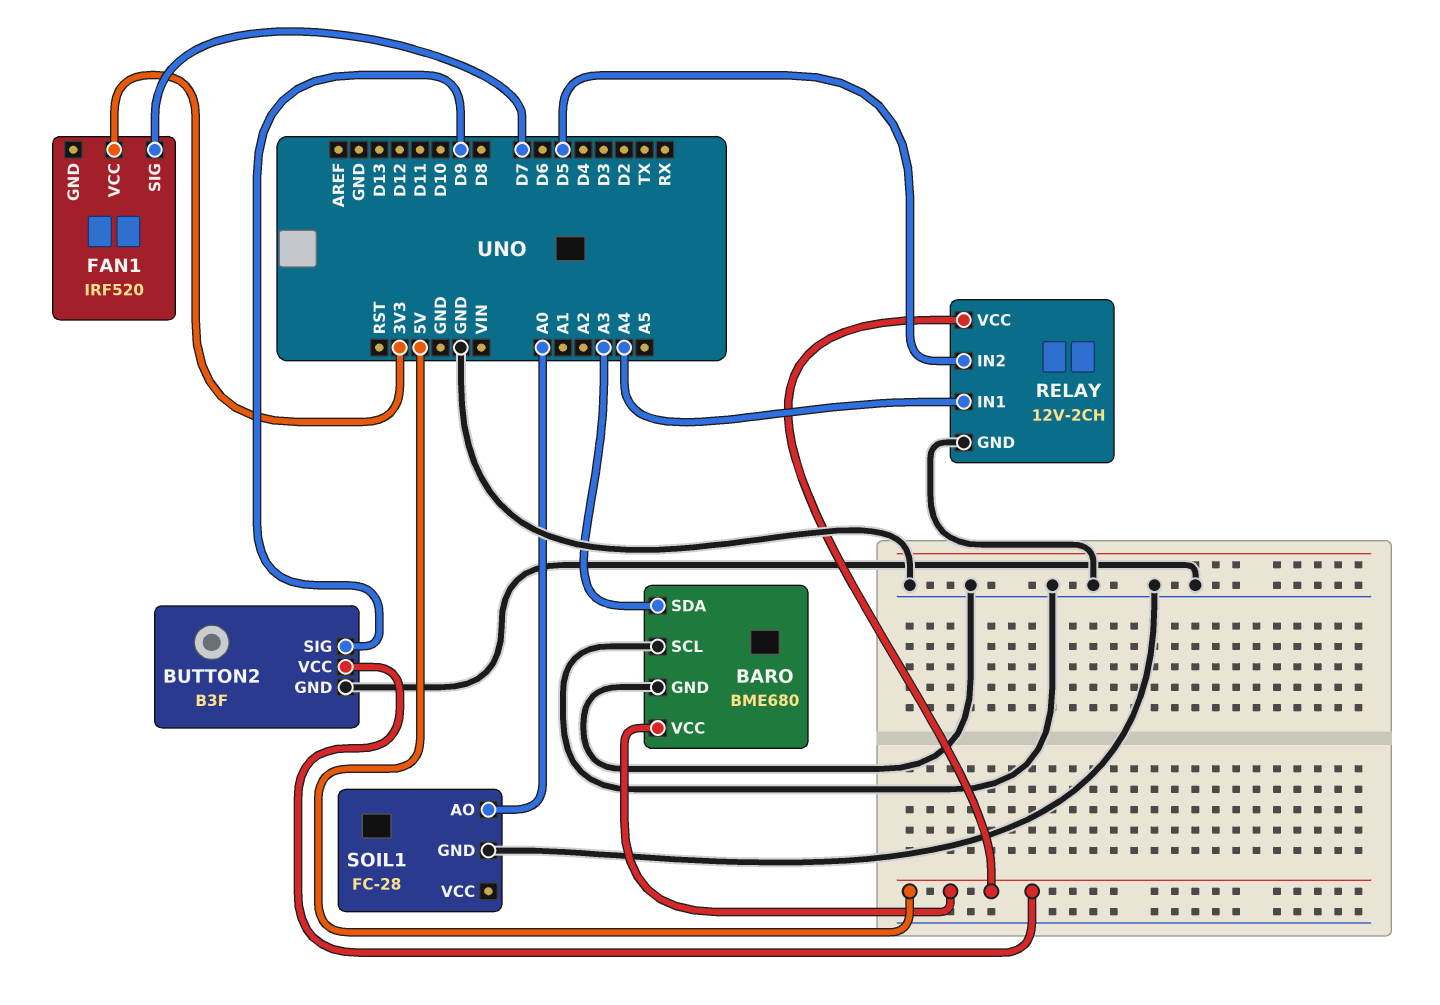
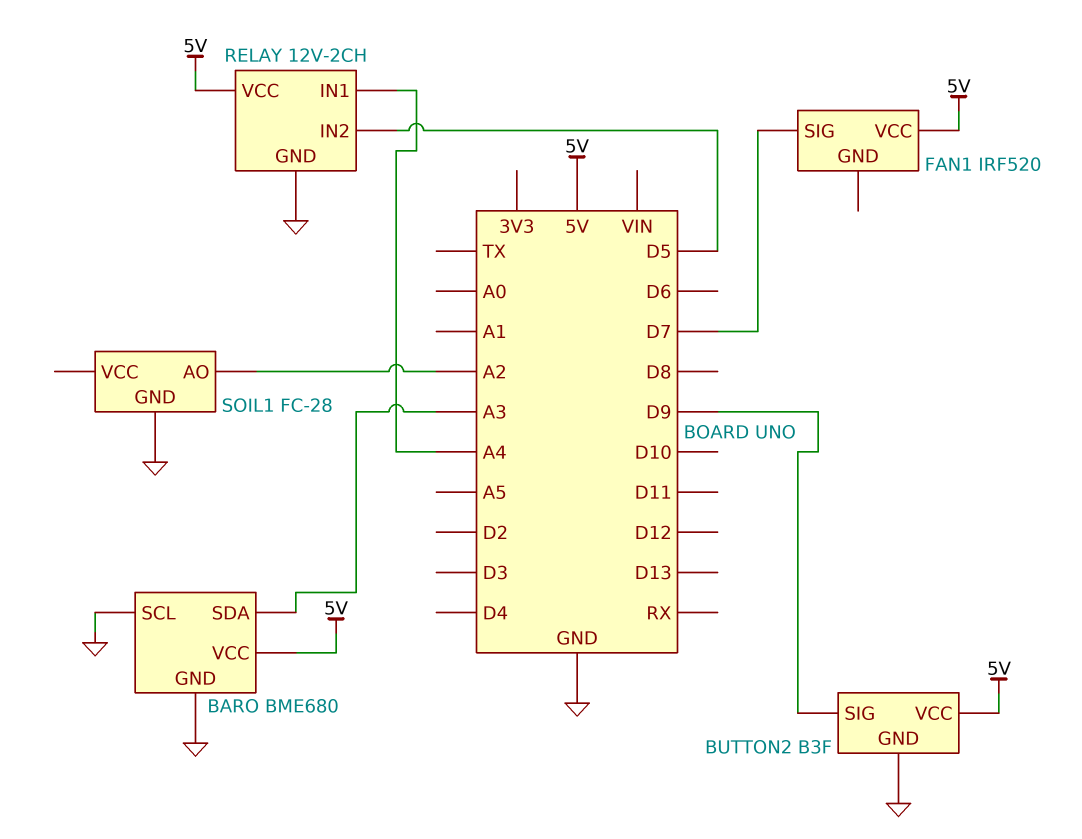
FAN1 pin VCC: 3V3 -> 5V
SOIL1 pin AO: A0 -> A2

